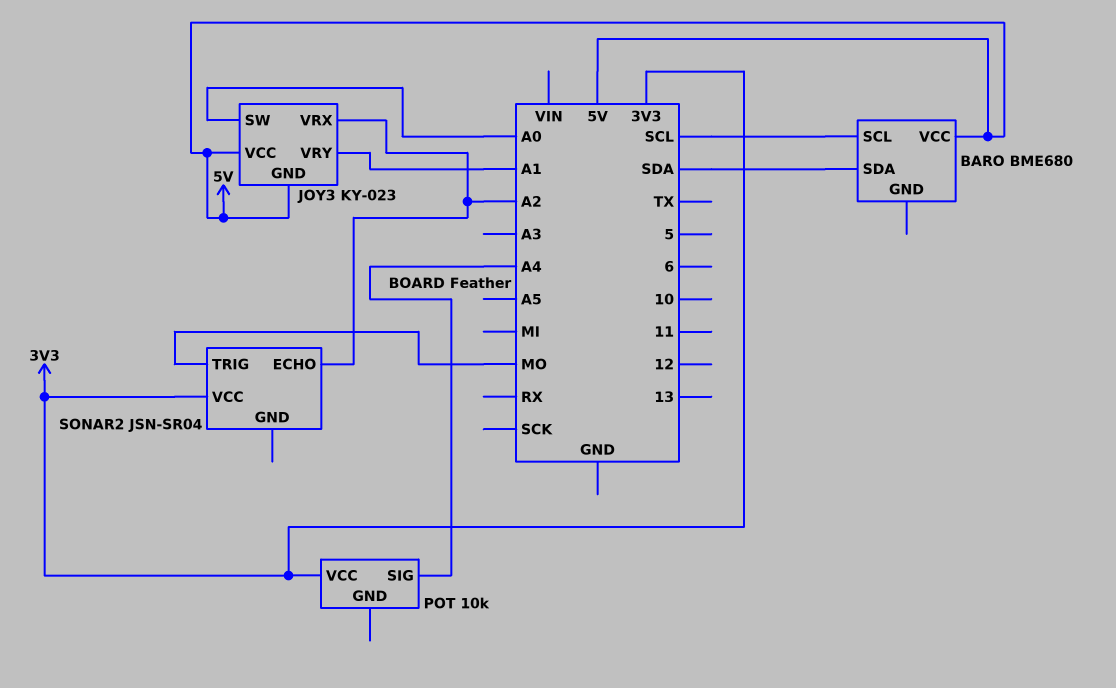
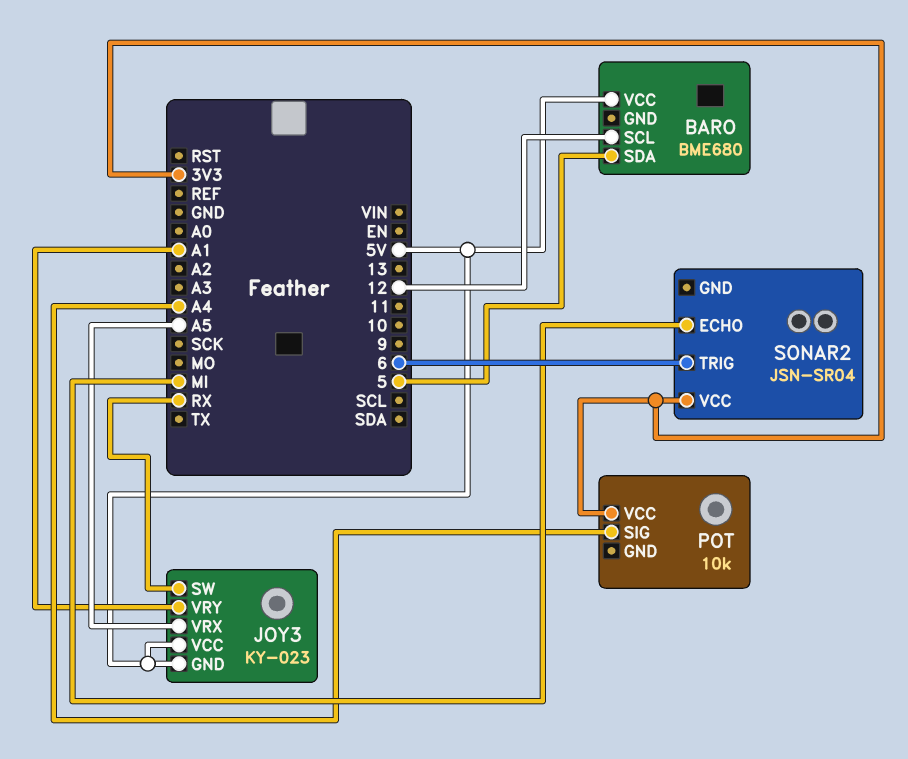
BARO pin SCL: SCL -> 12
BARO pin SDA: SDA -> 5
JOY3 pin SW: A0 -> RX
JOY3 pin VRX: A2 -> A5
SONAR2 pin ECHO: A2 -> MI
SONAR2 pin TRIG: MO -> 6

